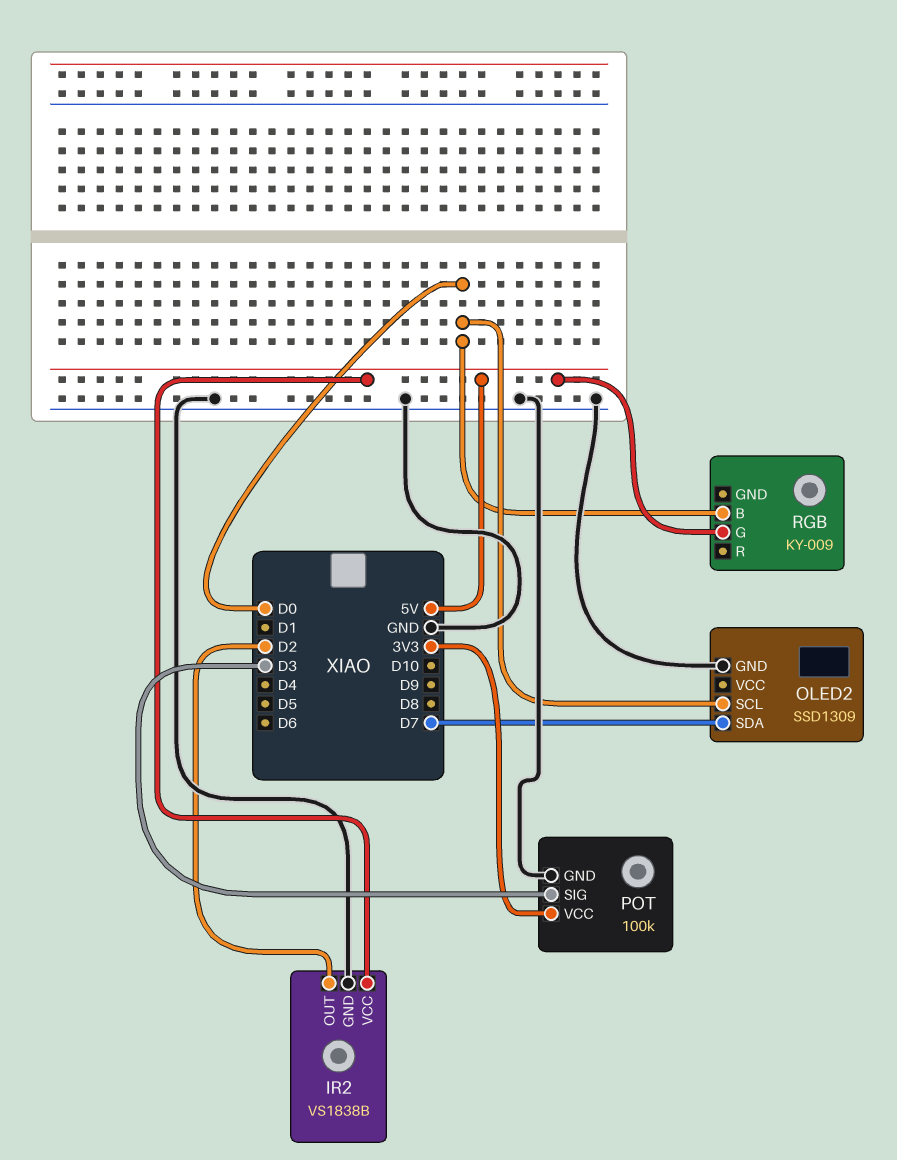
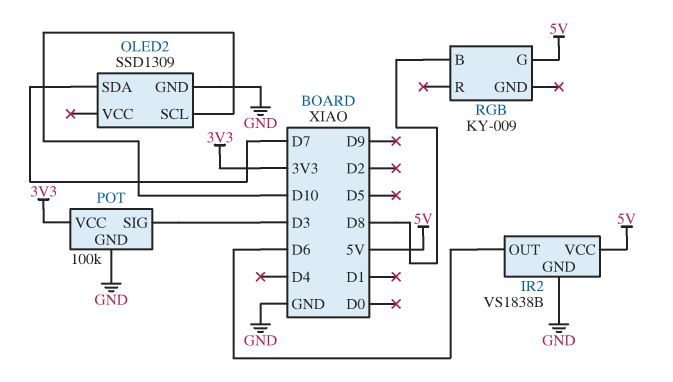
IR2 pin OUT: D2 -> D6
OLED2 pin SCL: D0 -> D10
RGB pin B: D0 -> D8

